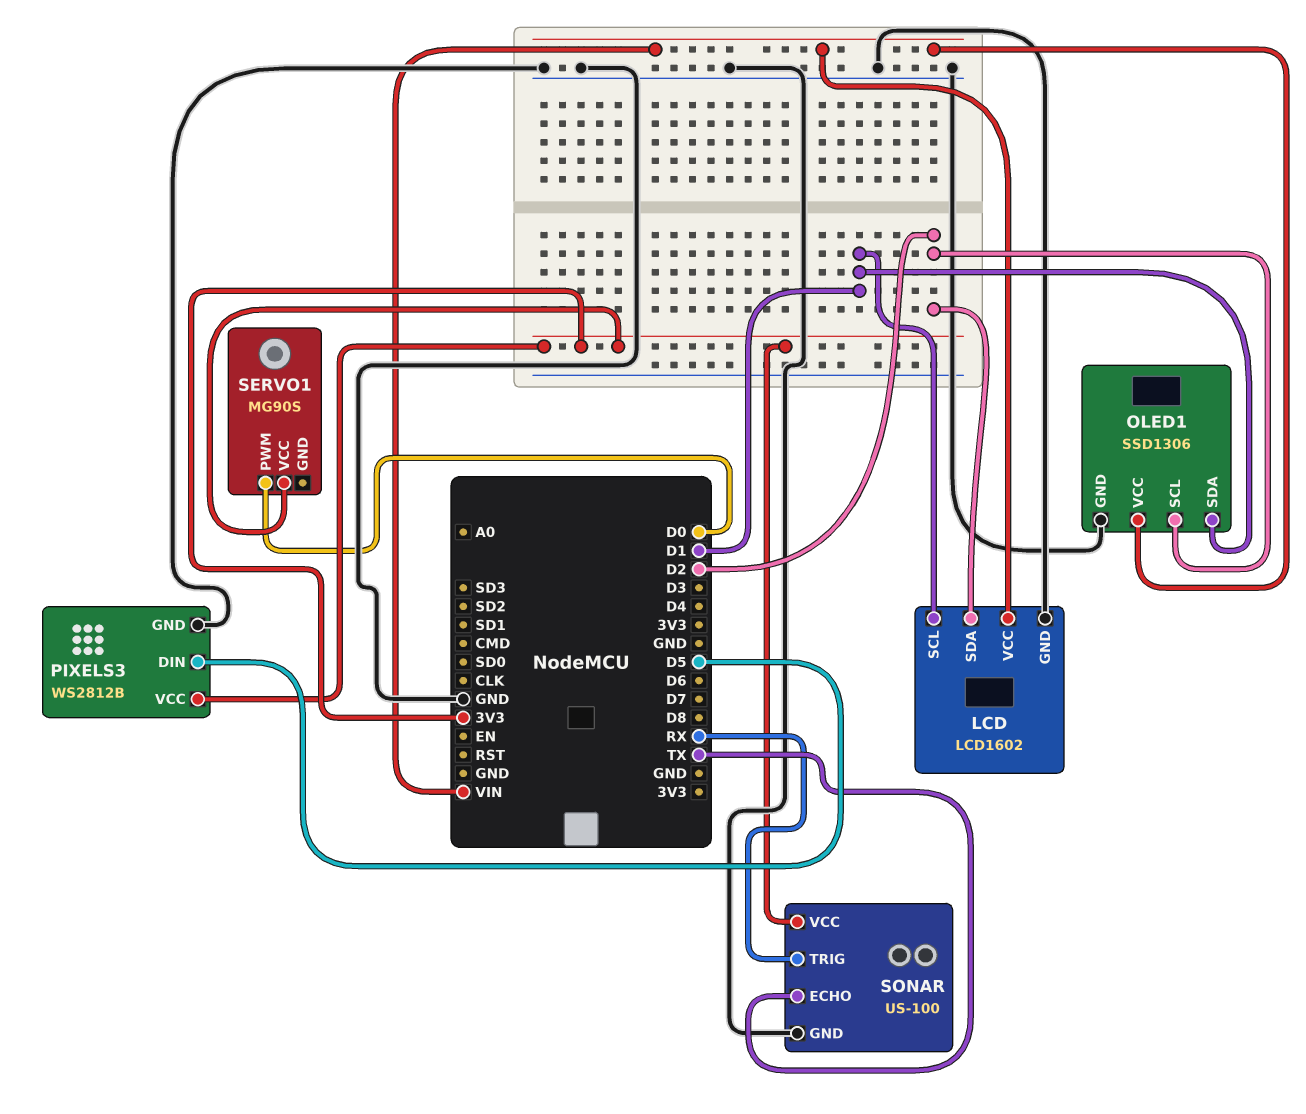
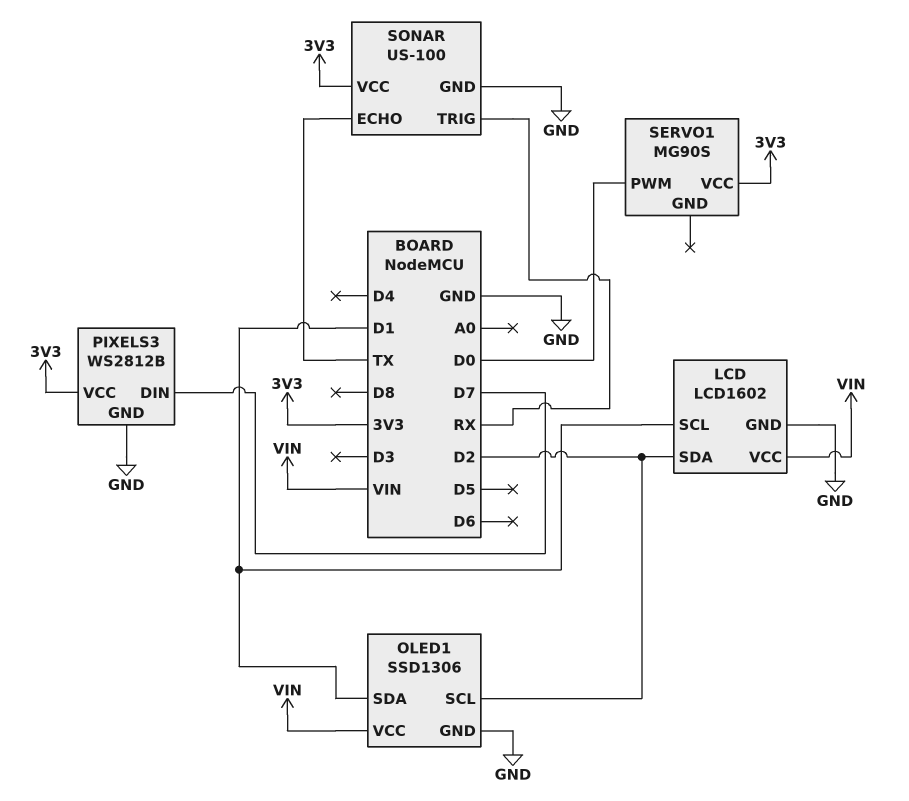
PIXELS3 pin DIN: D5 -> D7

